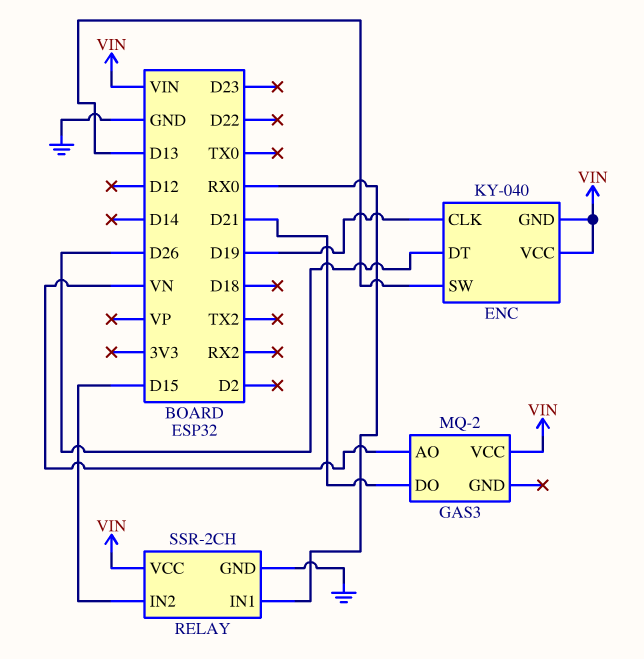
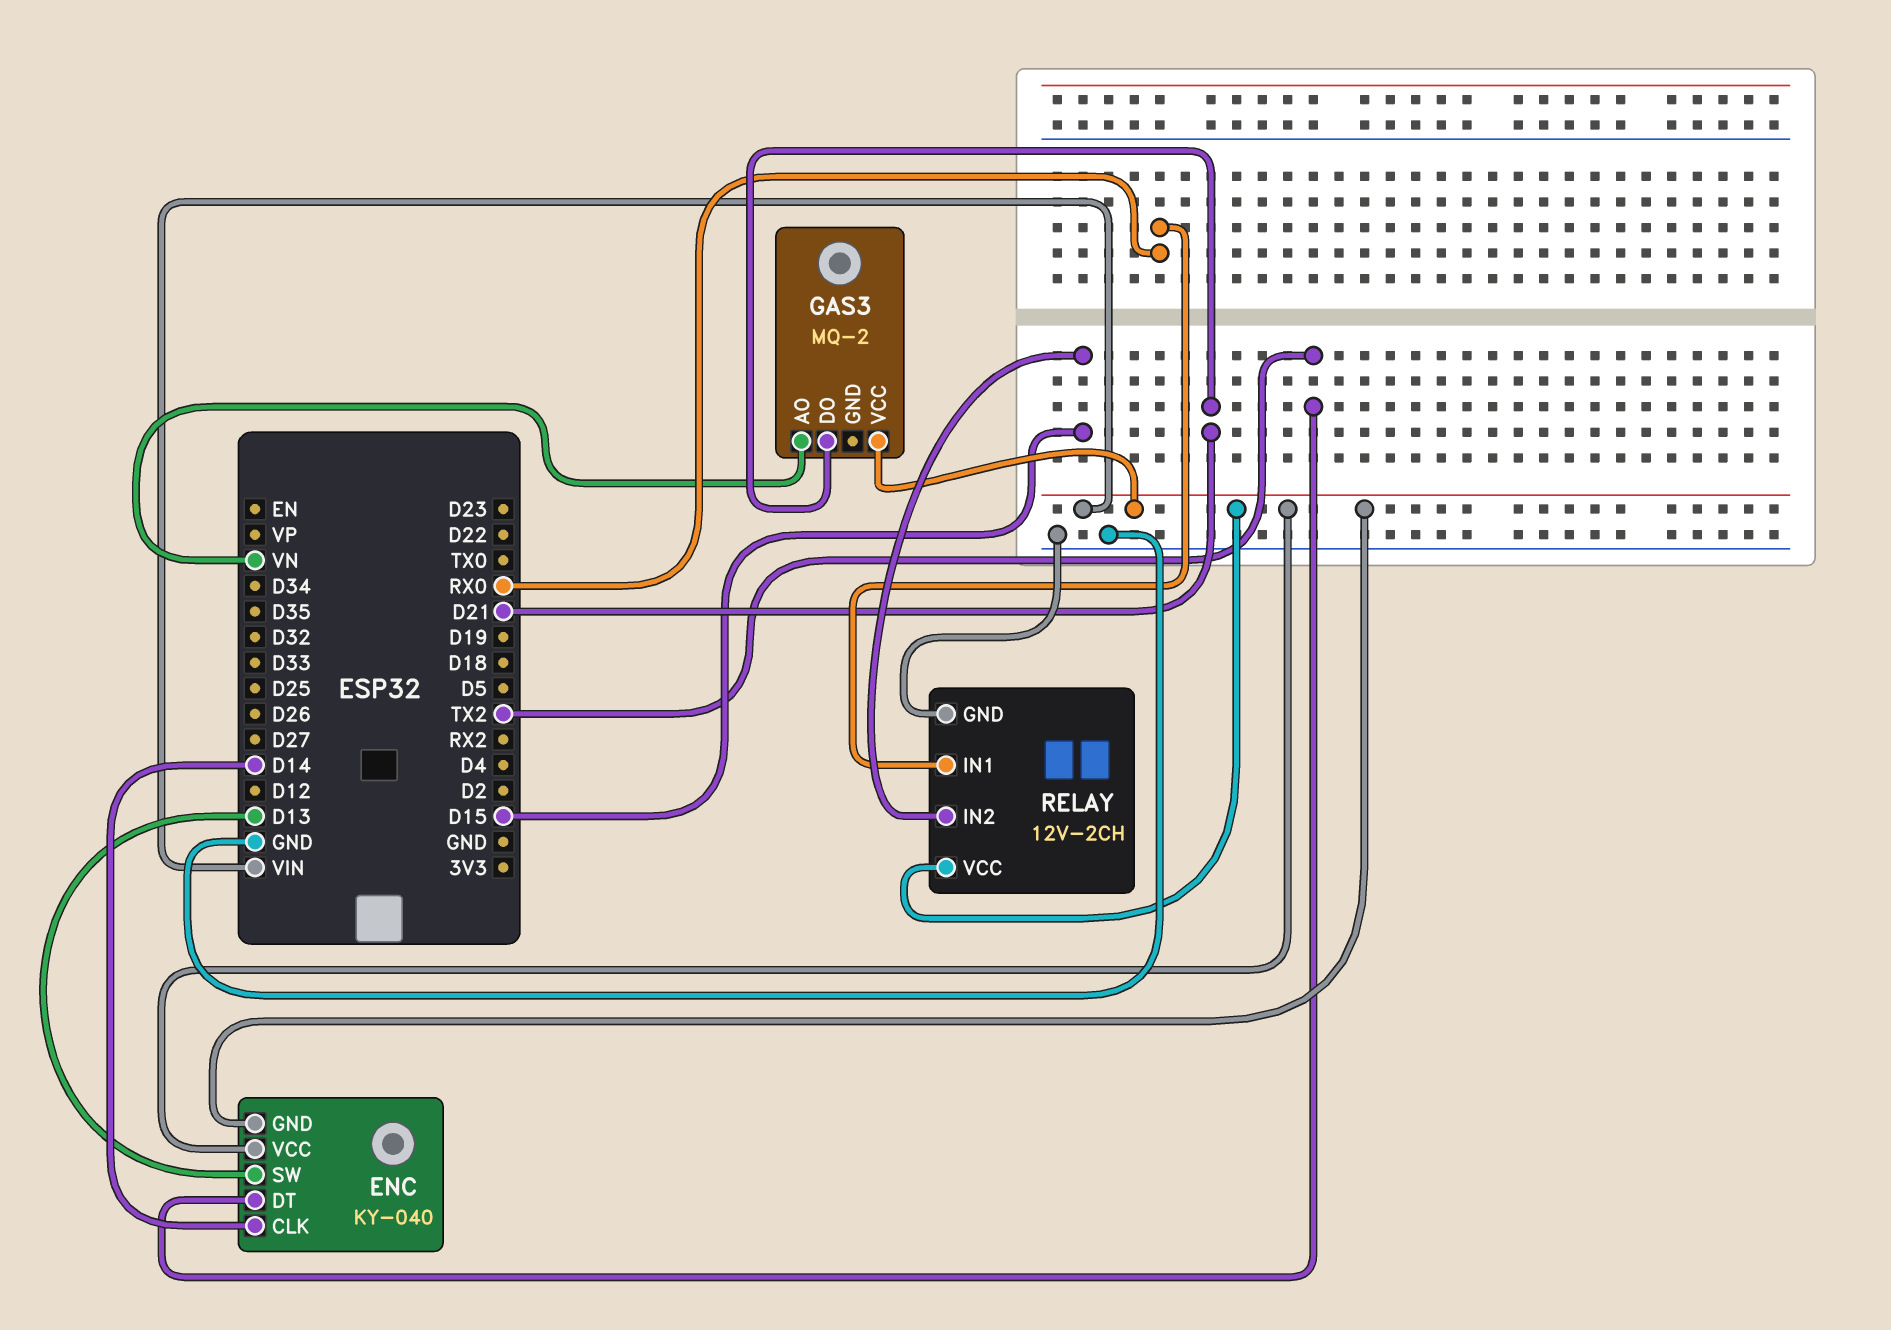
ENC pin CLK: D19 -> D14
ENC pin DT: D26 -> TX2
RELAY: SSR-2CH -> 12V-2CH

